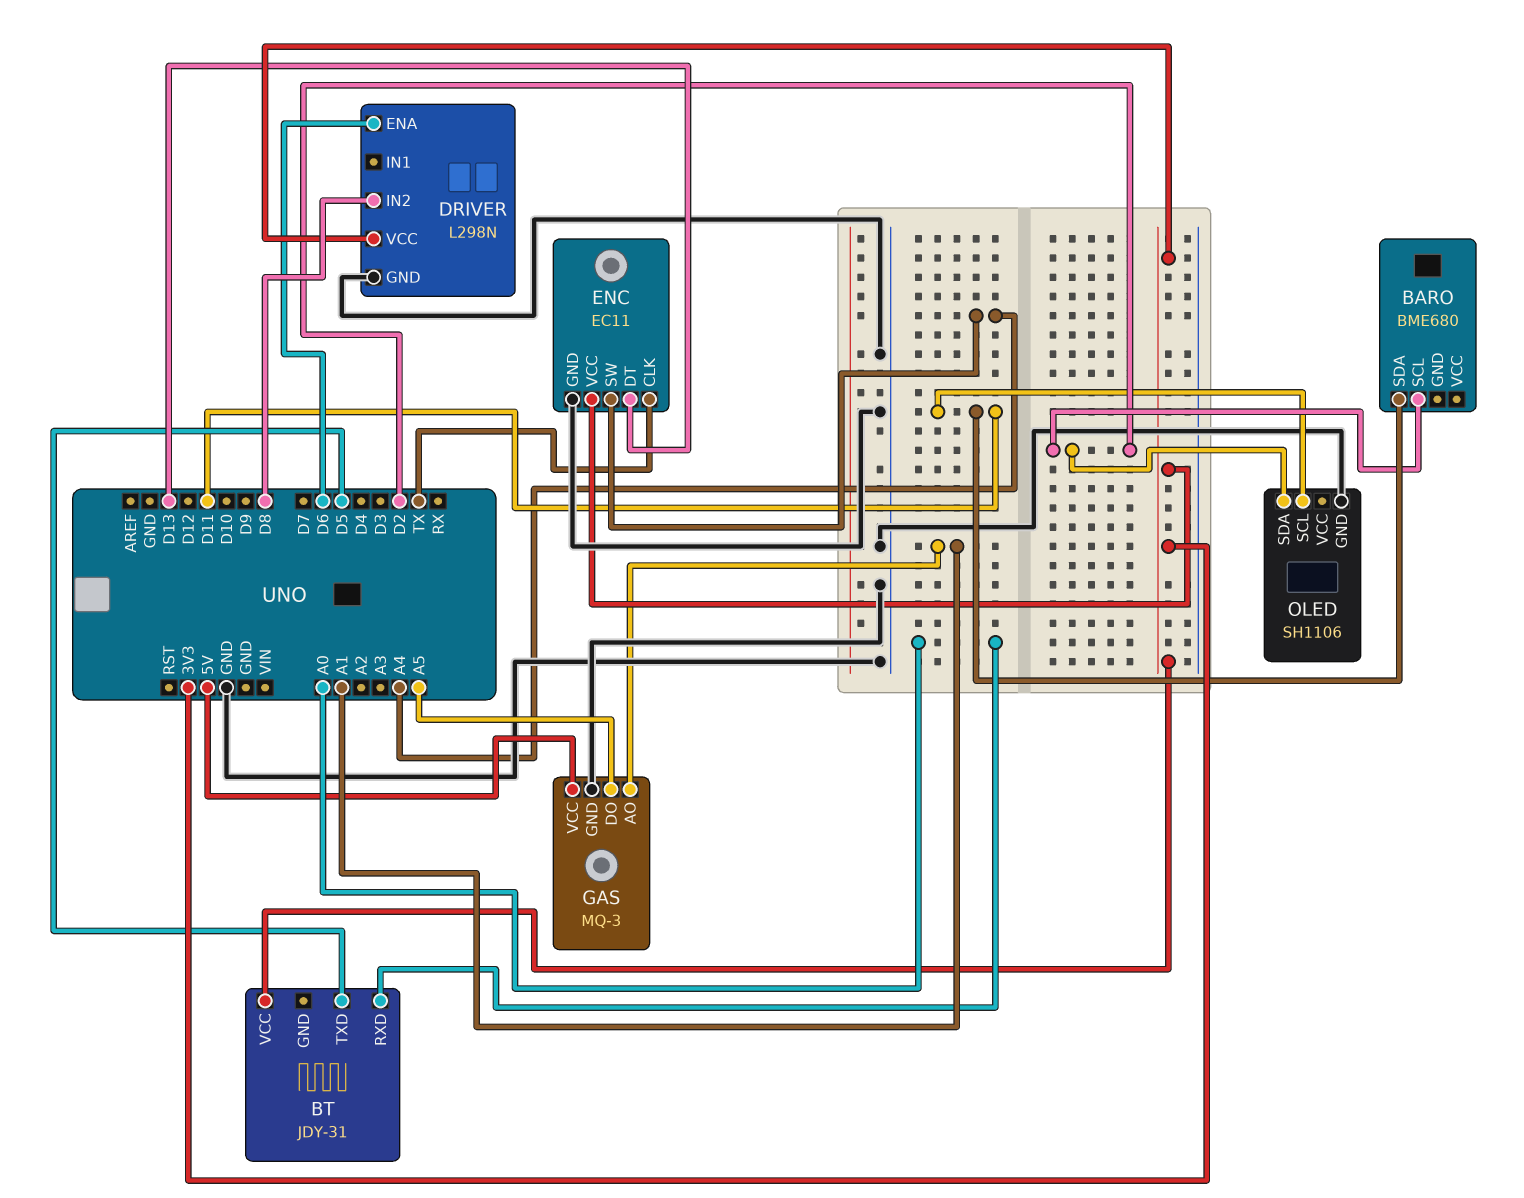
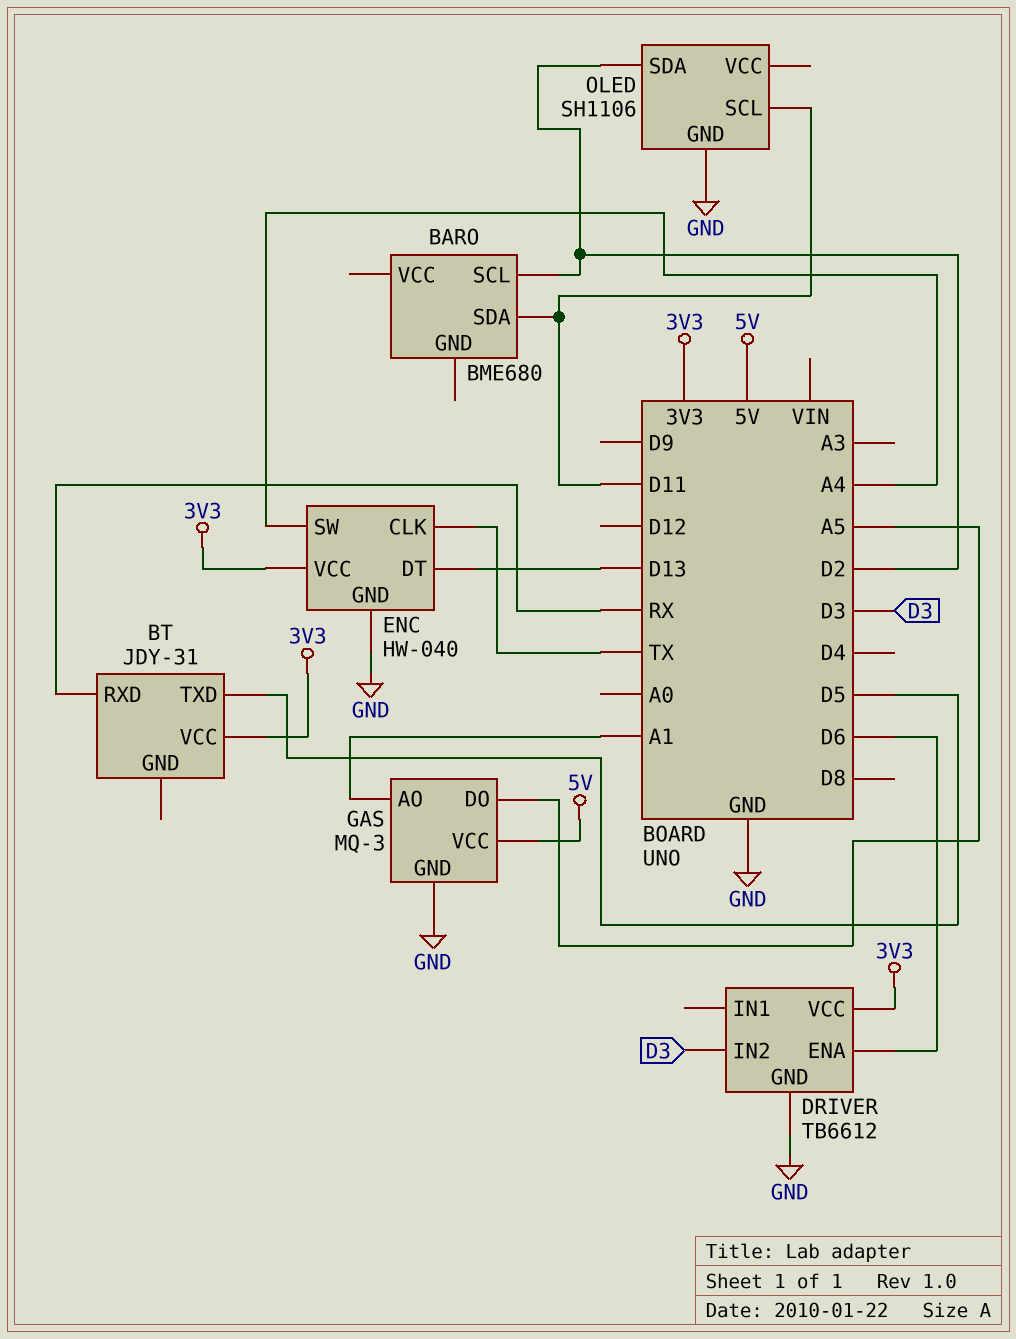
BT pin RXD: A0 -> RX
DRIVER: L298N -> TB6612
DRIVER pin IN2: D8 -> D3
ENC: EC11 -> HW-040

